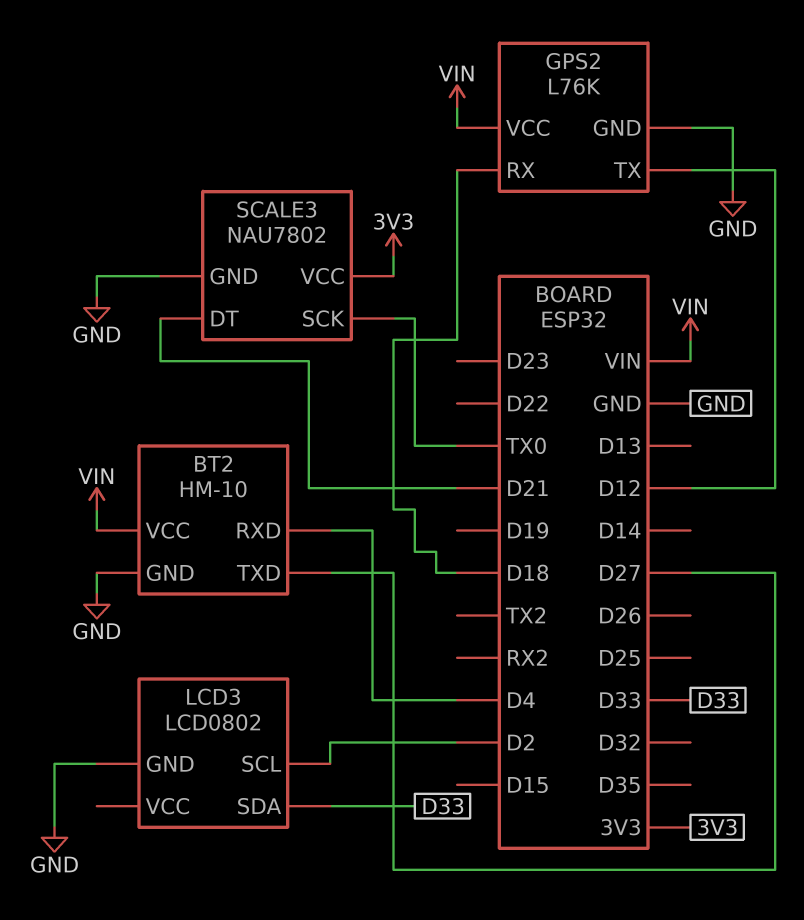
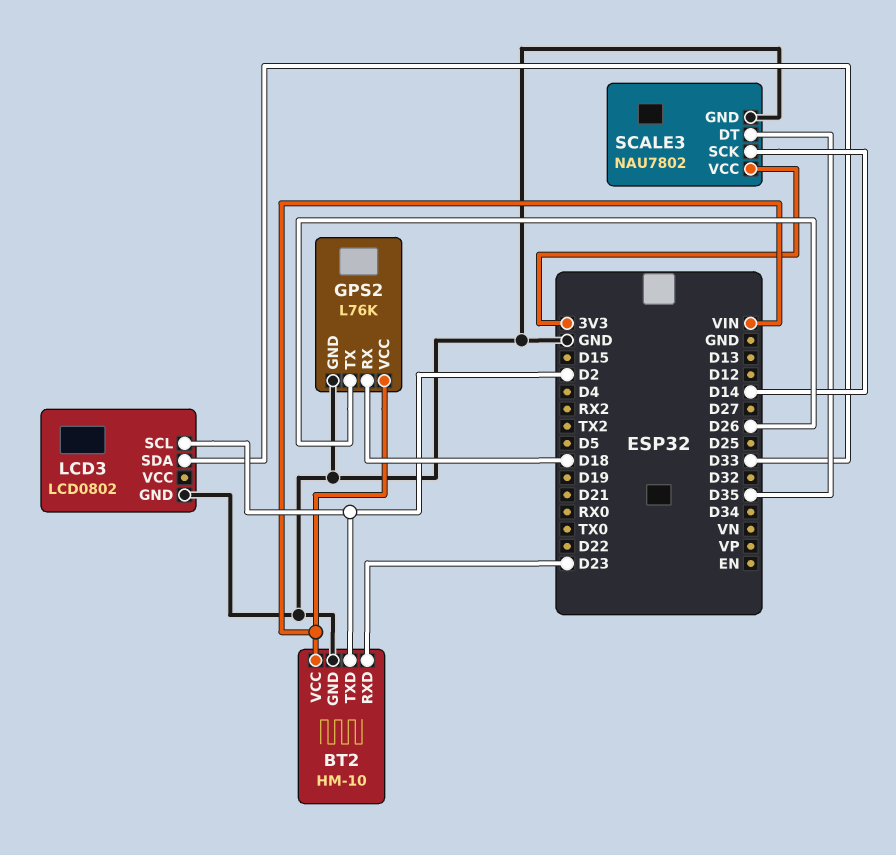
BT2 pin RXD: D4 -> D23
BT2 pin TXD: D27 -> D2
GPS2 pin TX: D12 -> D26
SCALE3 pin DT: D21 -> D35
SCALE3 pin SCK: TX0 -> D14

